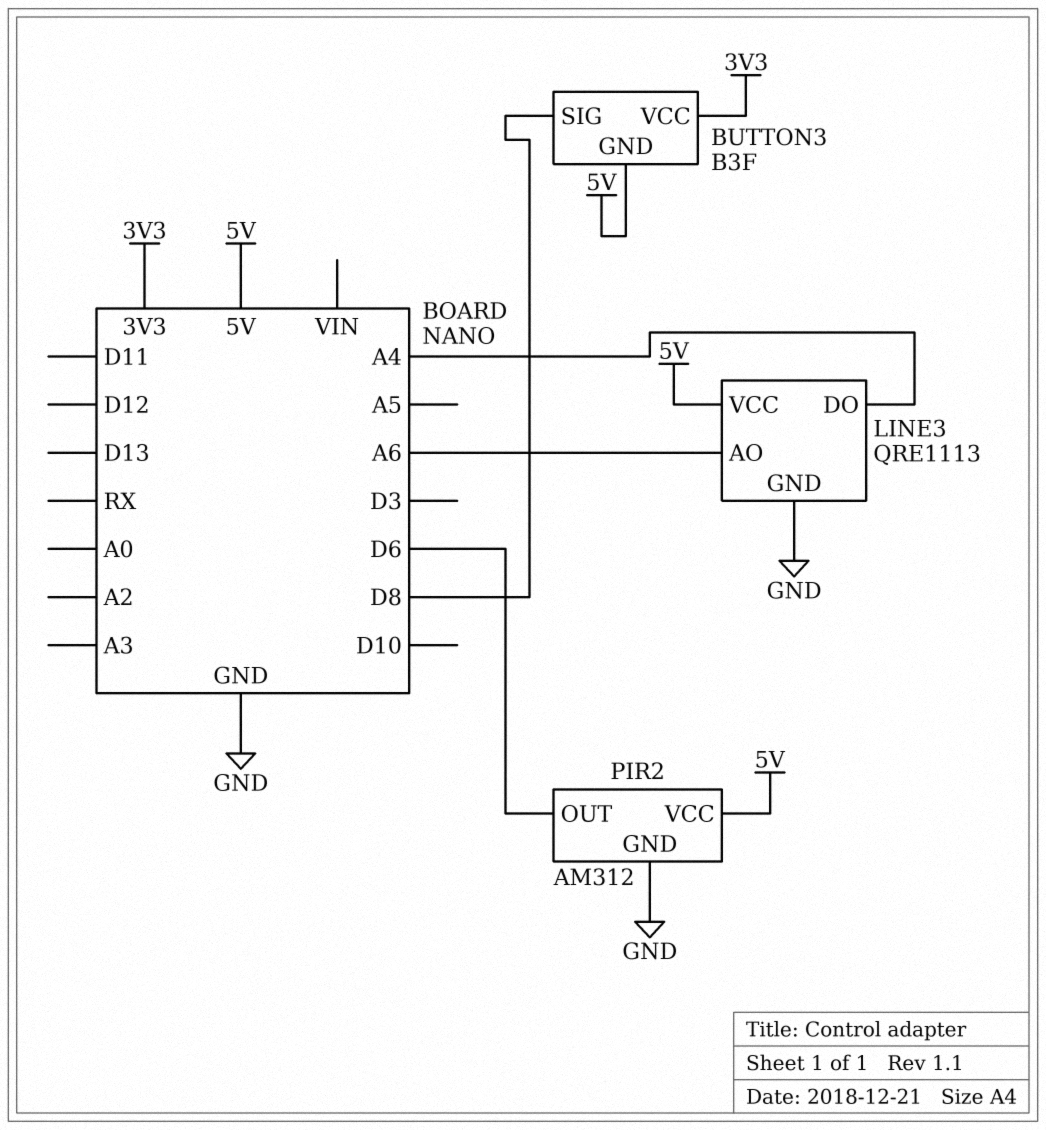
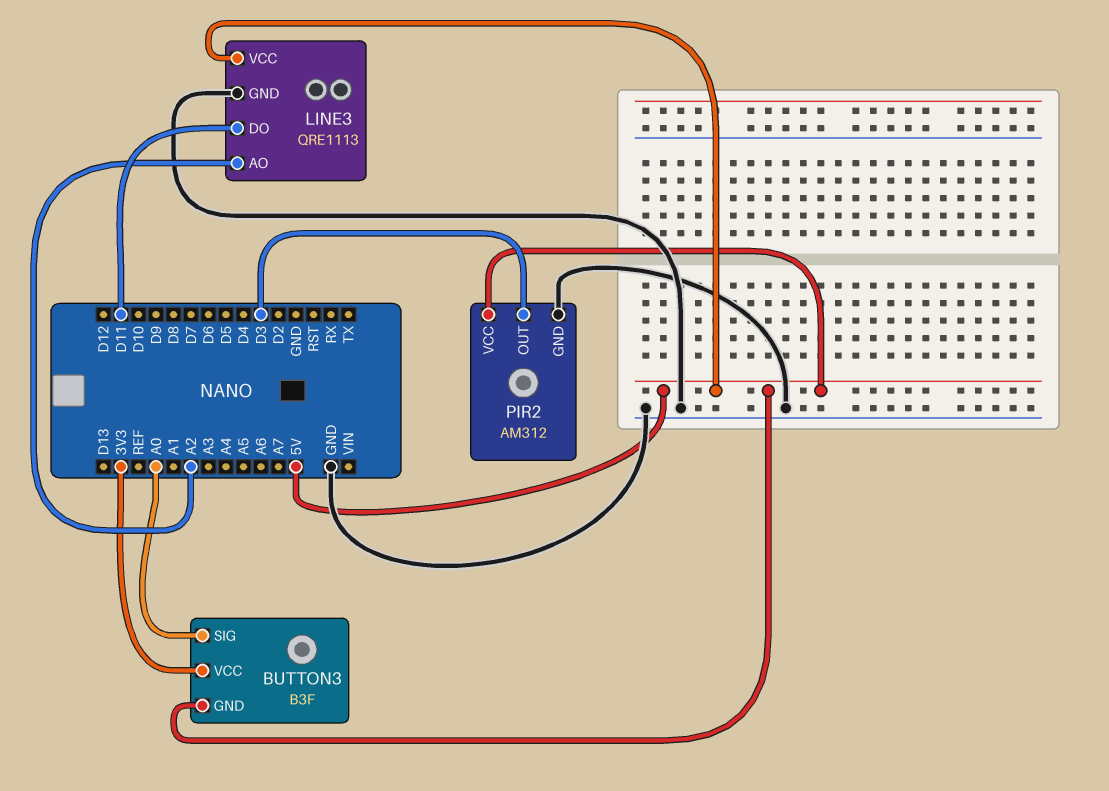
BUTTON3 pin SIG: D8 -> A0
LINE3 pin AO: A6 -> A2
LINE3 pin DO: A4 -> D11
PIR2 pin OUT: D6 -> D3

